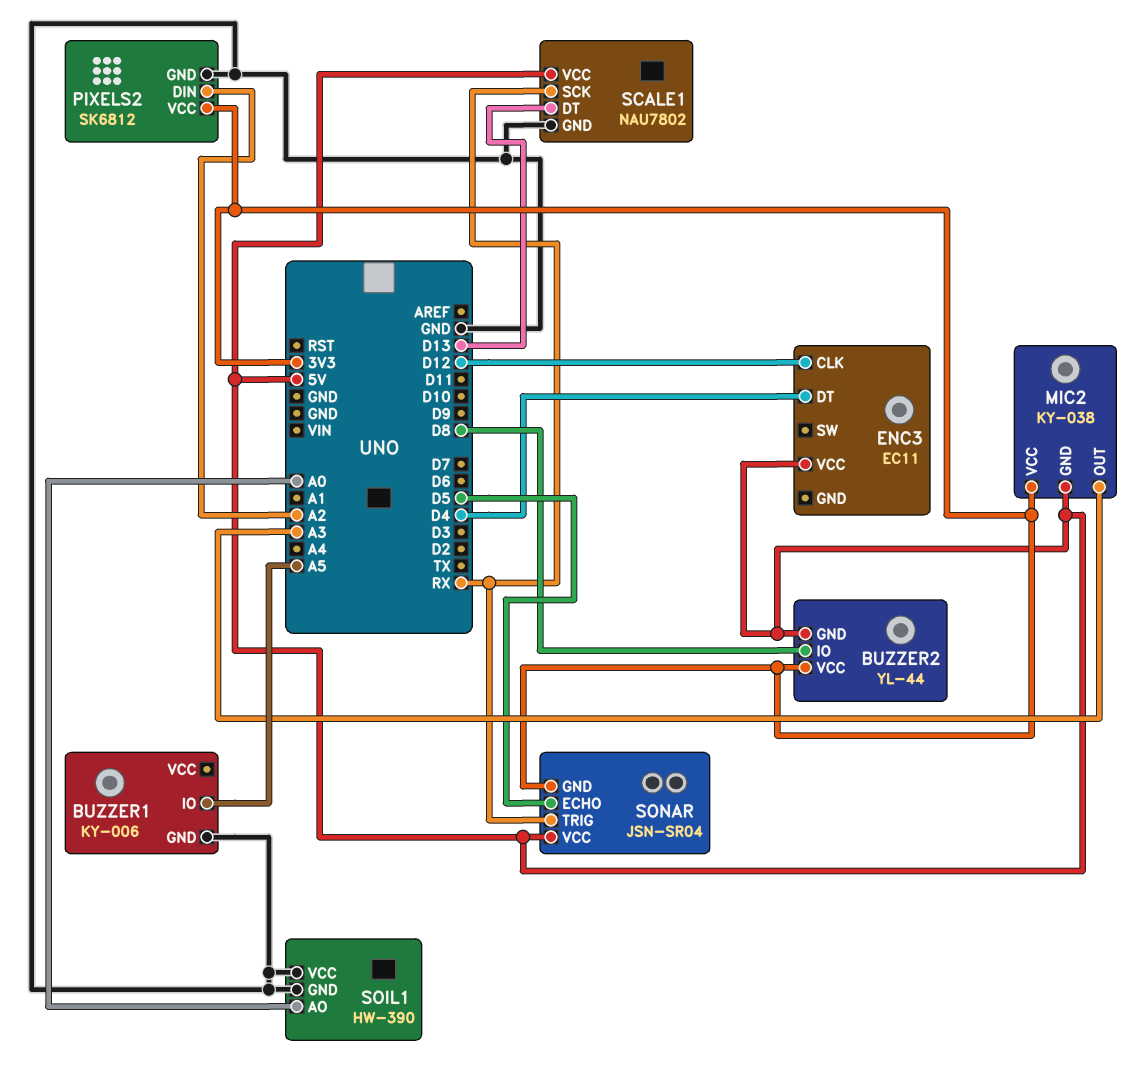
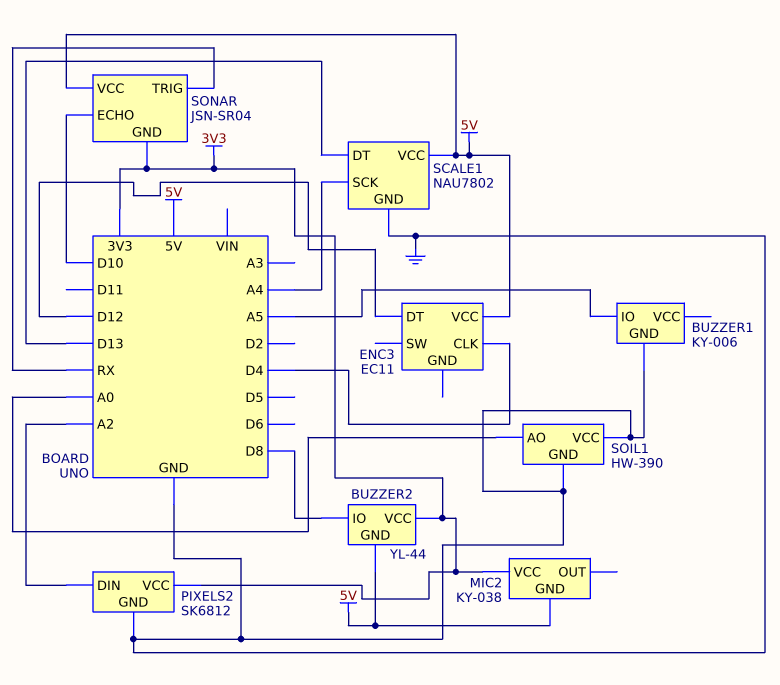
ENC3 pin CLK: D12 -> D4
ENC3 pin DT: D4 -> D12
MIC2 pin OUT: A3 -> none
SCALE1 pin SCK: RX -> A4
SONAR pin ECHO: D5 -> D10

